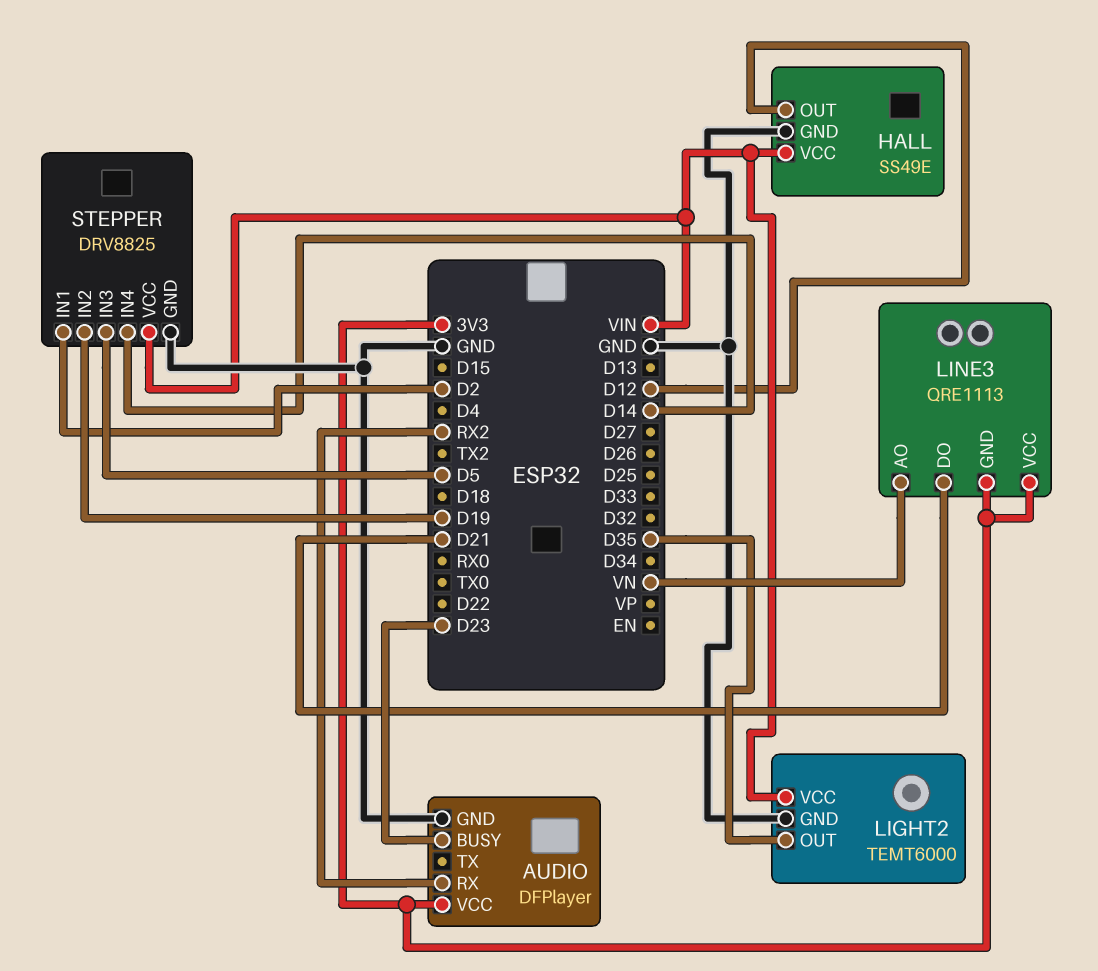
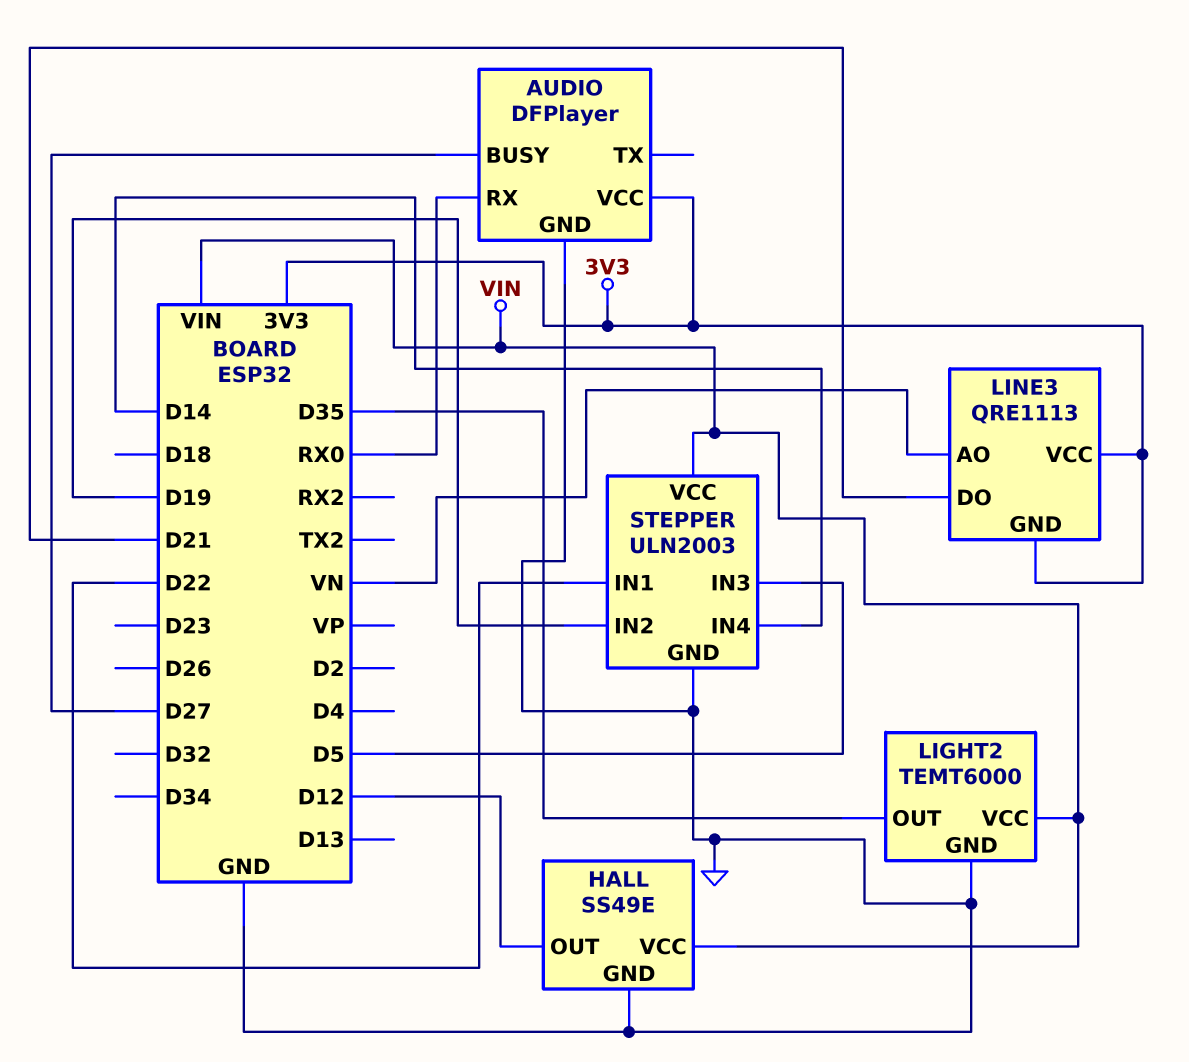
AUDIO pin BUSY: D23 -> D27
AUDIO pin RX: RX2 -> RX0
STEPPER: DRV8825 -> ULN2003
STEPPER pin IN1: D2 -> D22

